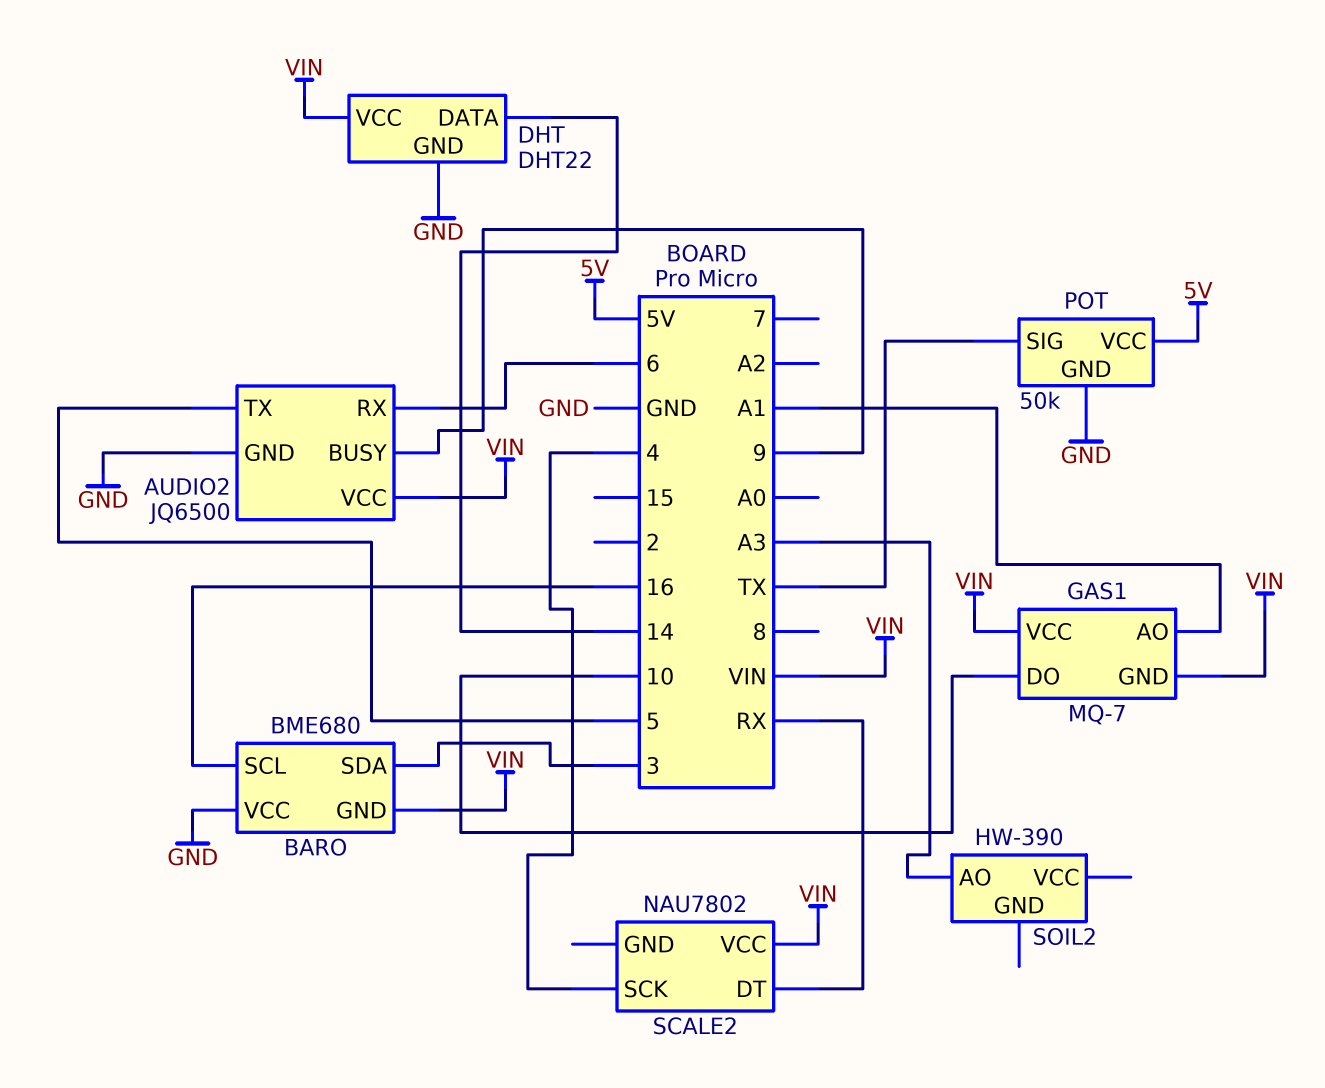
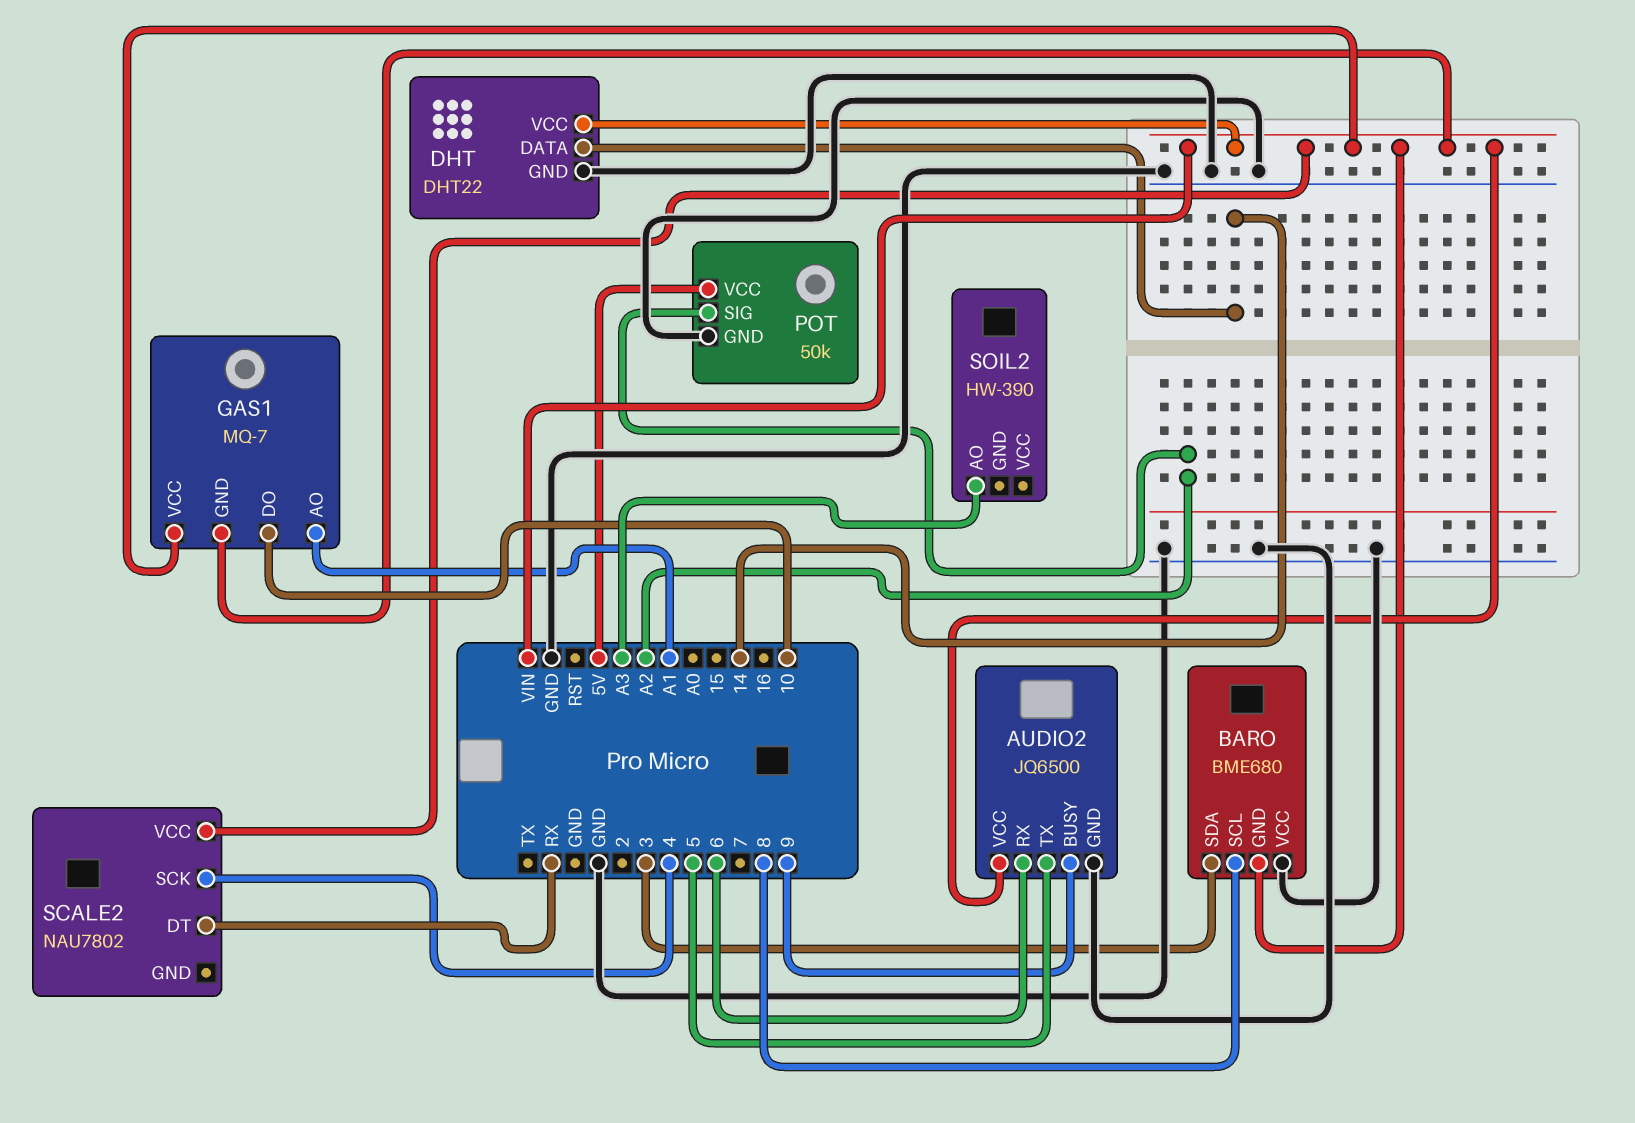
BARO pin SCL: 16 -> 8
POT pin SIG: TX -> A2

